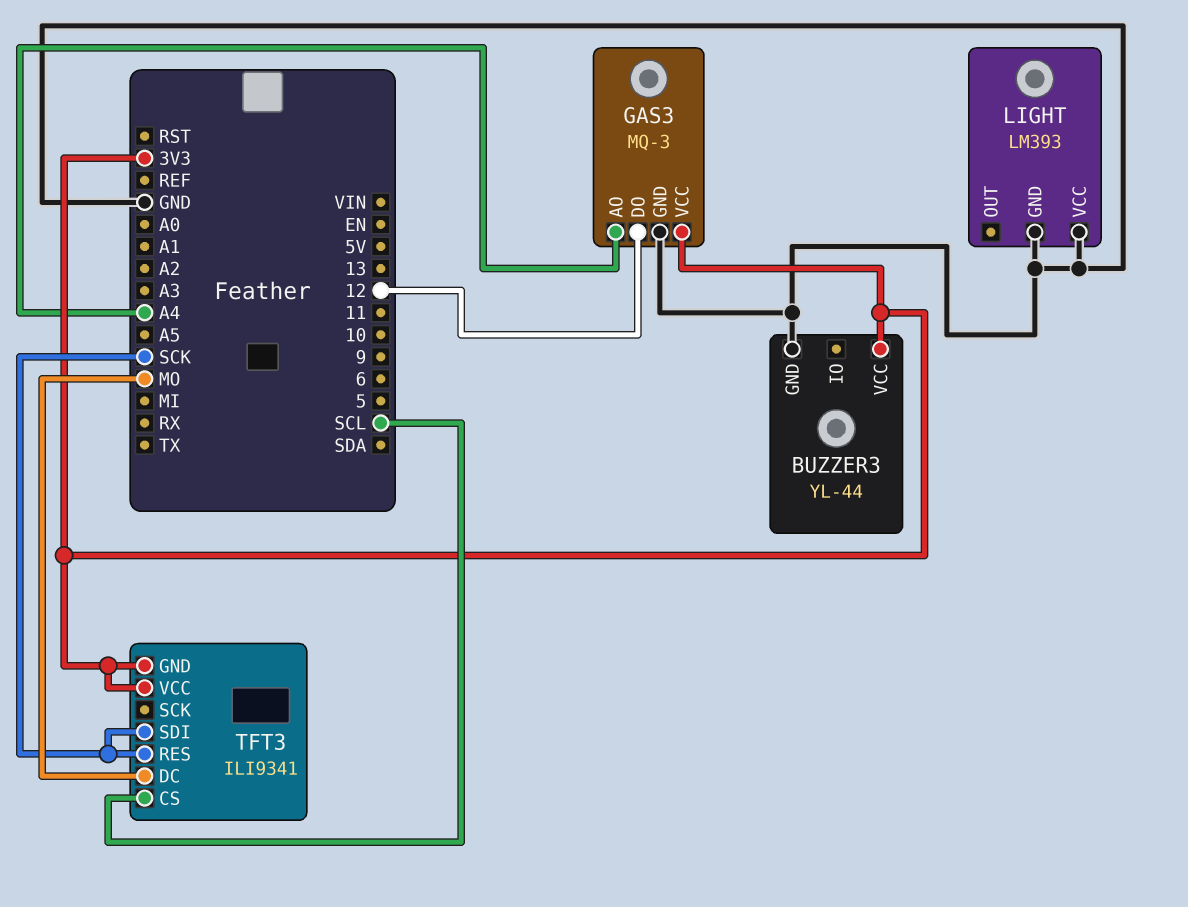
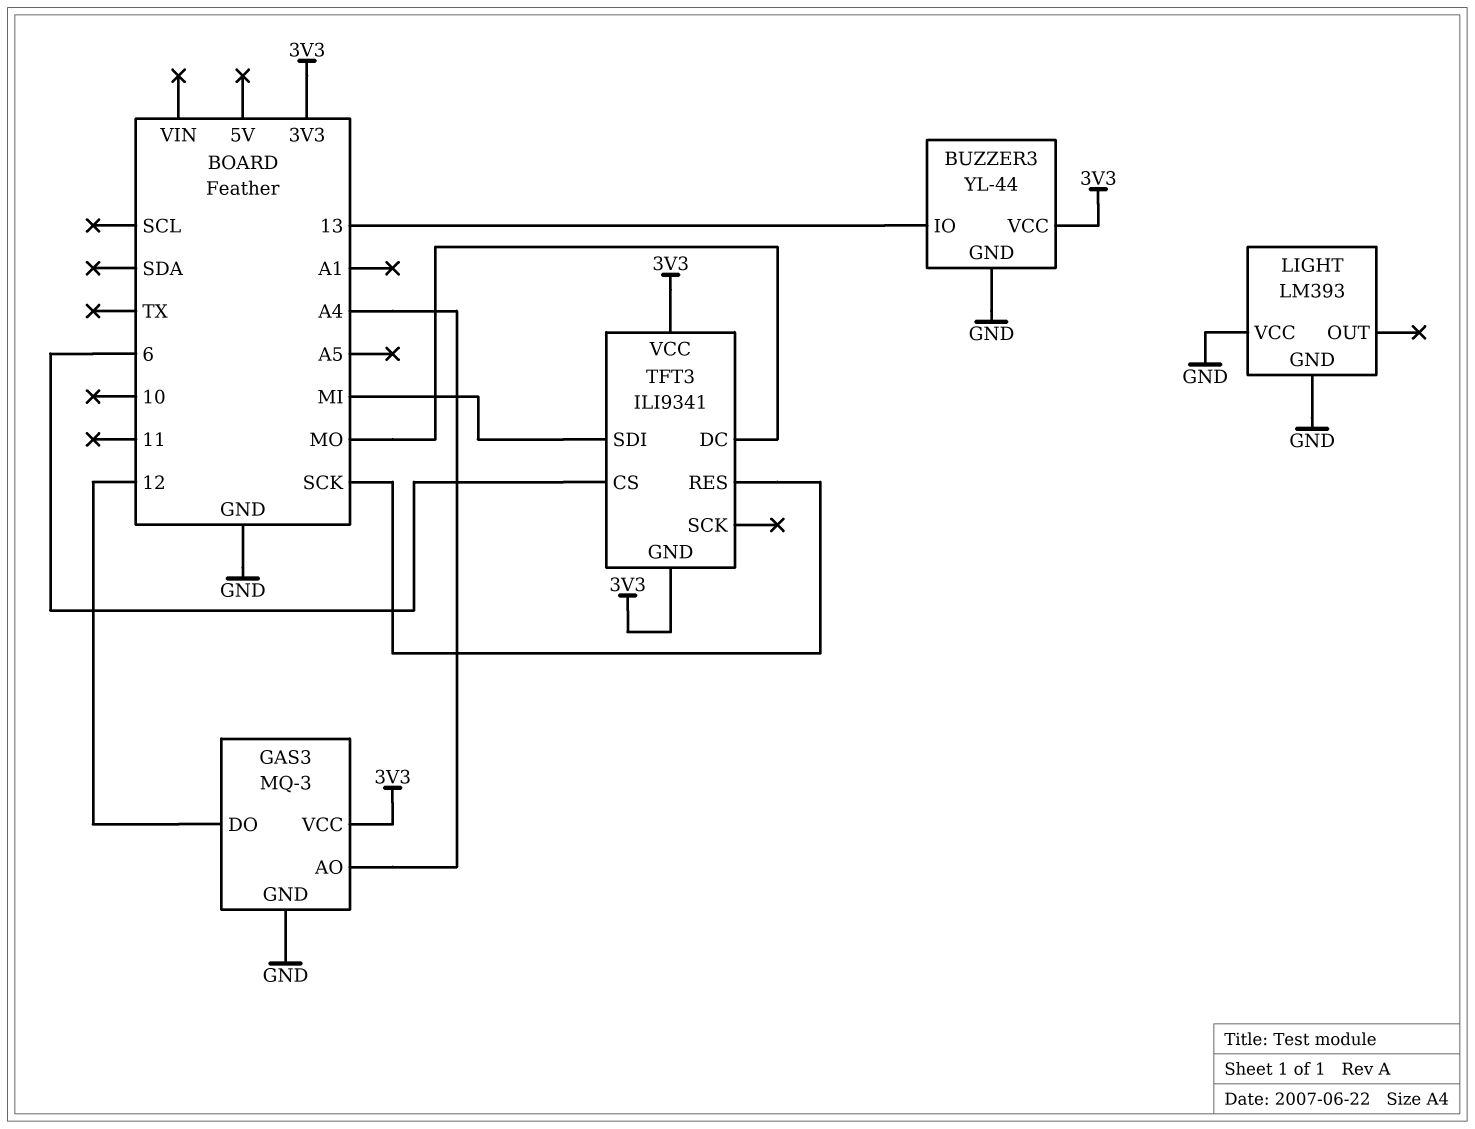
BUZZER3 pin IO: none -> 13
TFT3 pin CS: SCL -> 6
TFT3 pin SDI: SCK -> MI

